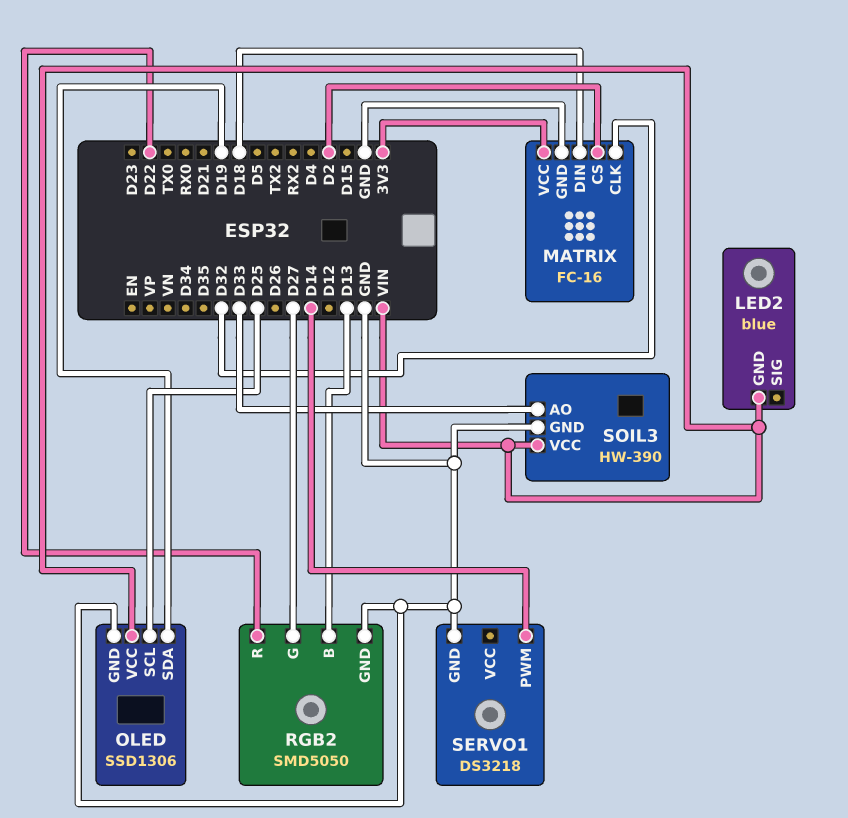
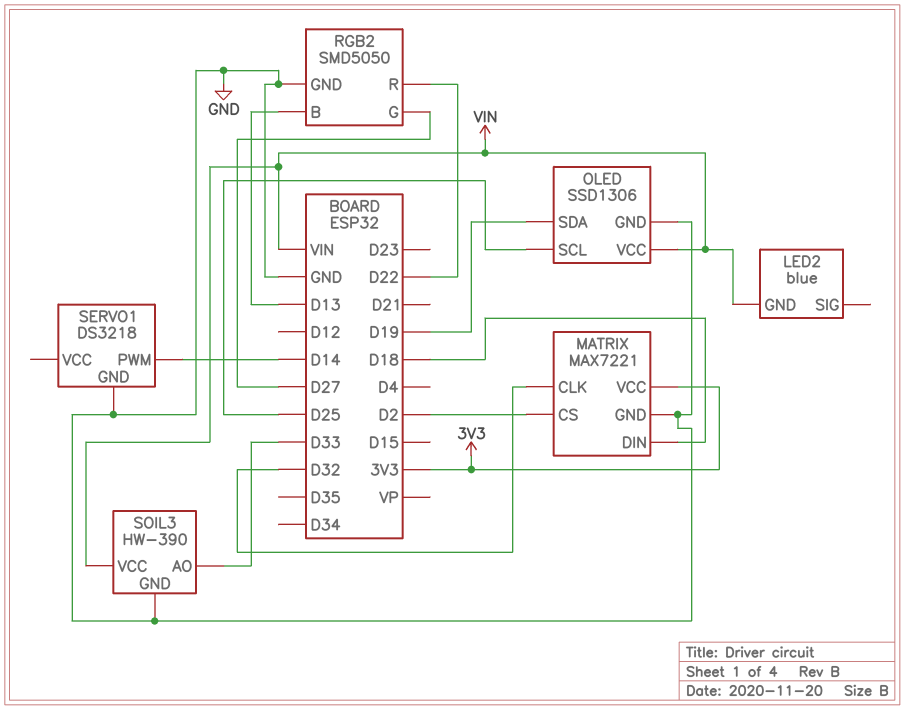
MATRIX: FC-16 -> MAX7221

